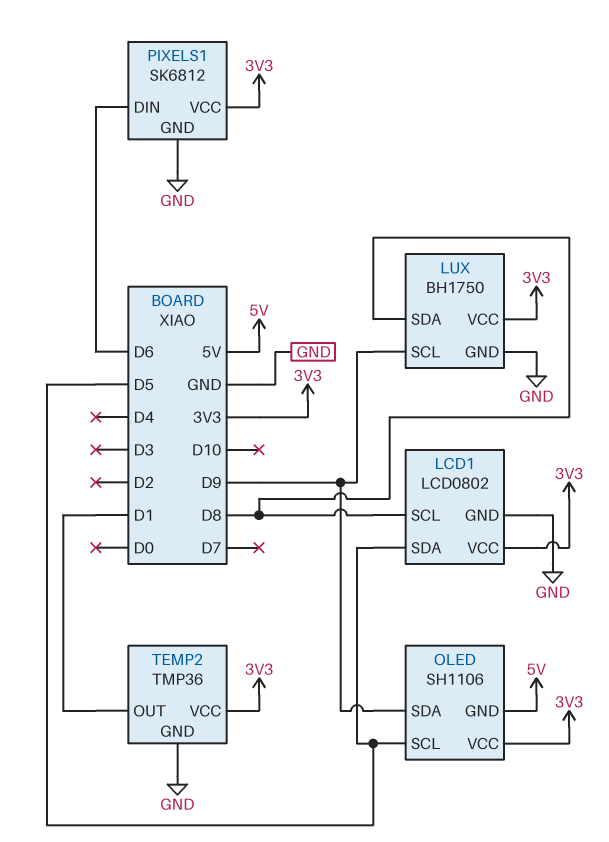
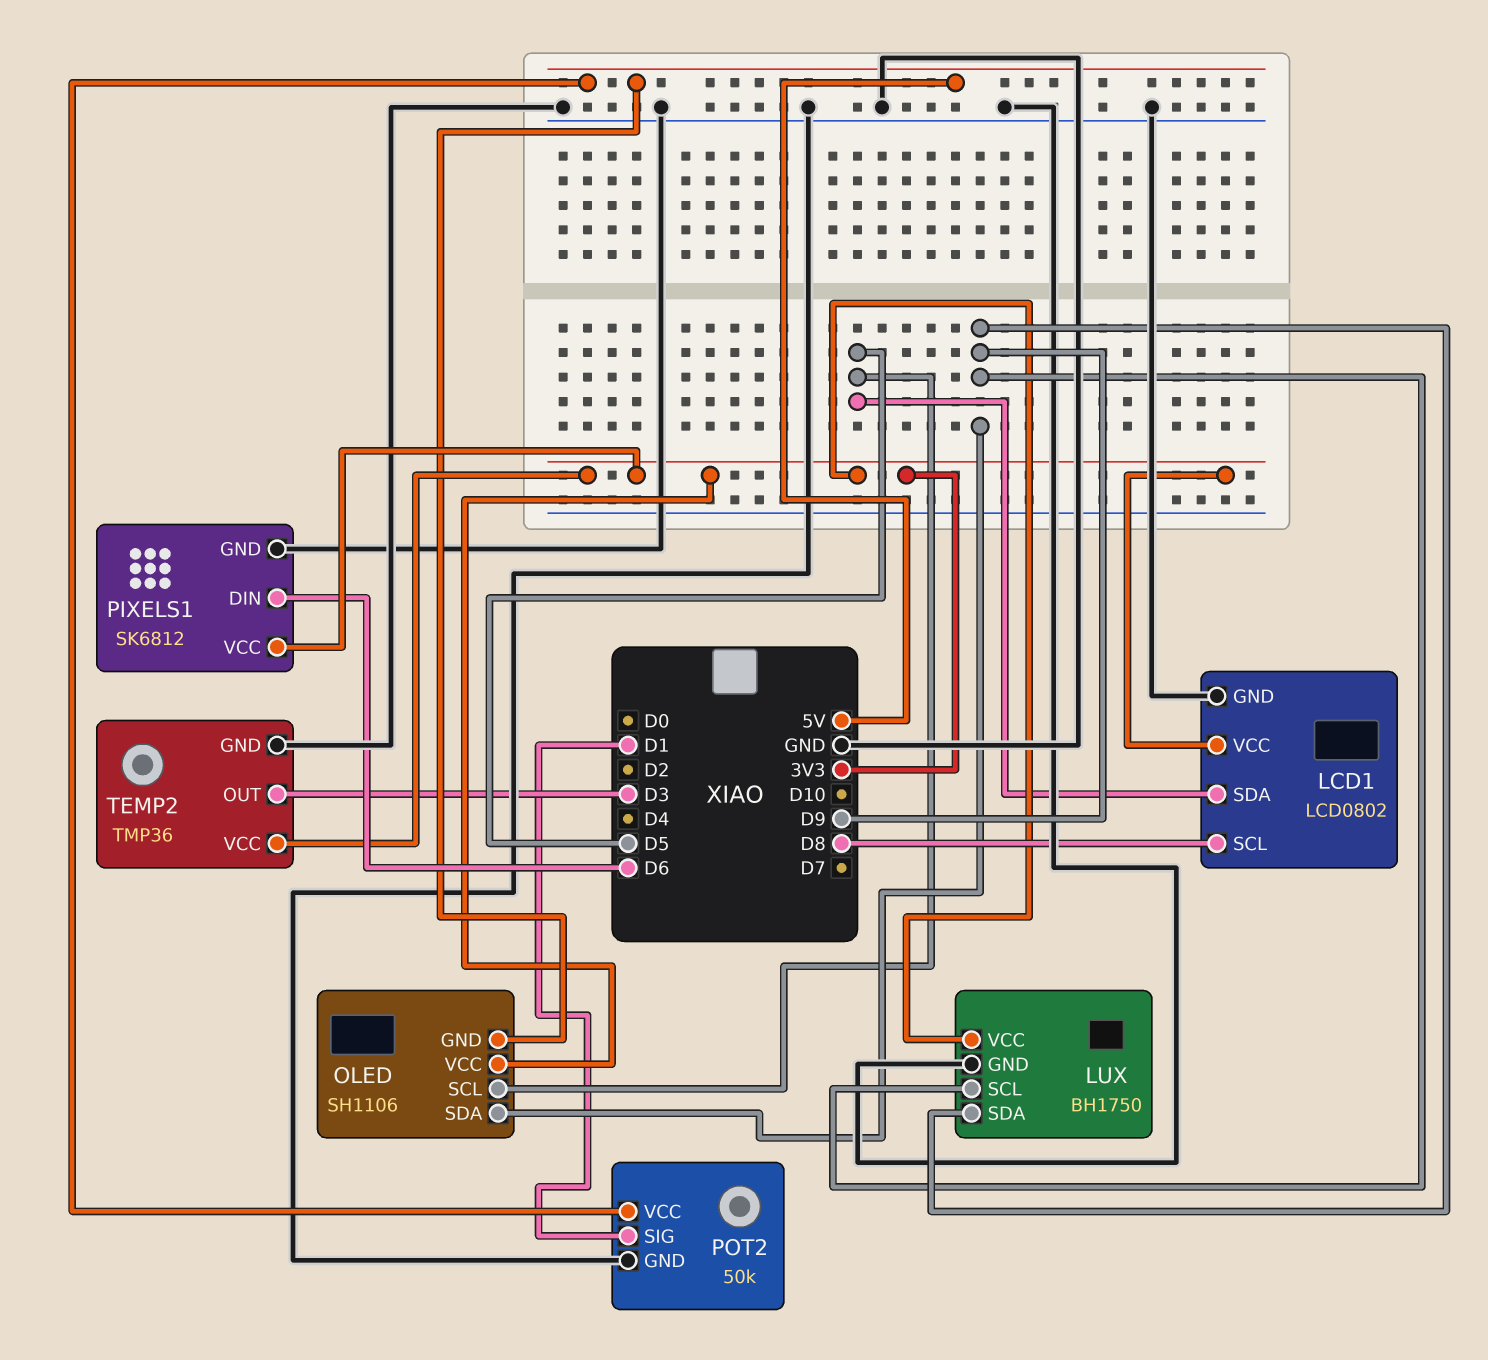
LUX pin SDA: D8 -> D9
POT2: none -> 50k
POT2 pin GND: none -> GND
POT2 pin SIG: none -> D1
POT2 pin VCC: none -> 5V
TEMP2 pin OUT: D1 -> D3

